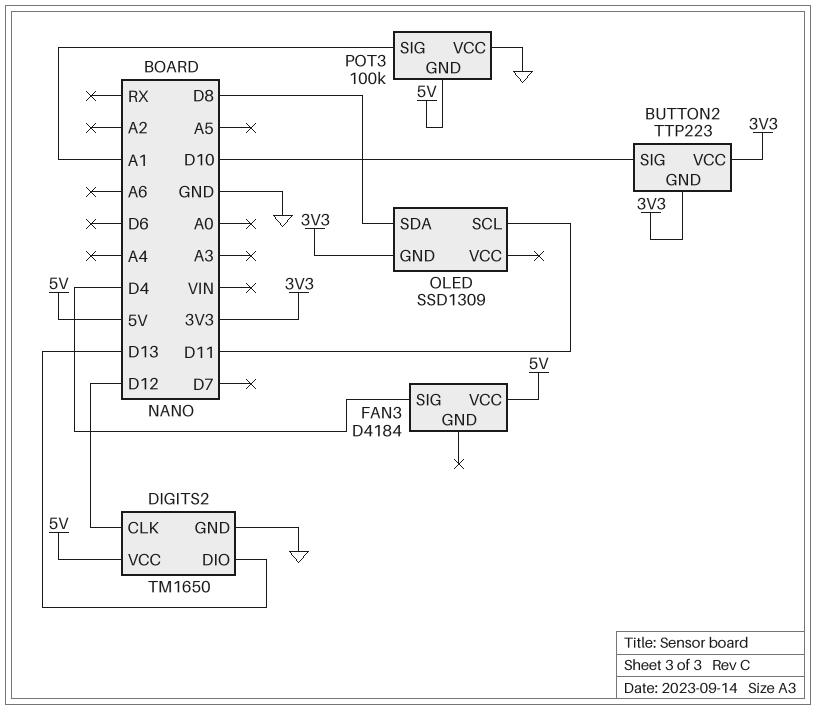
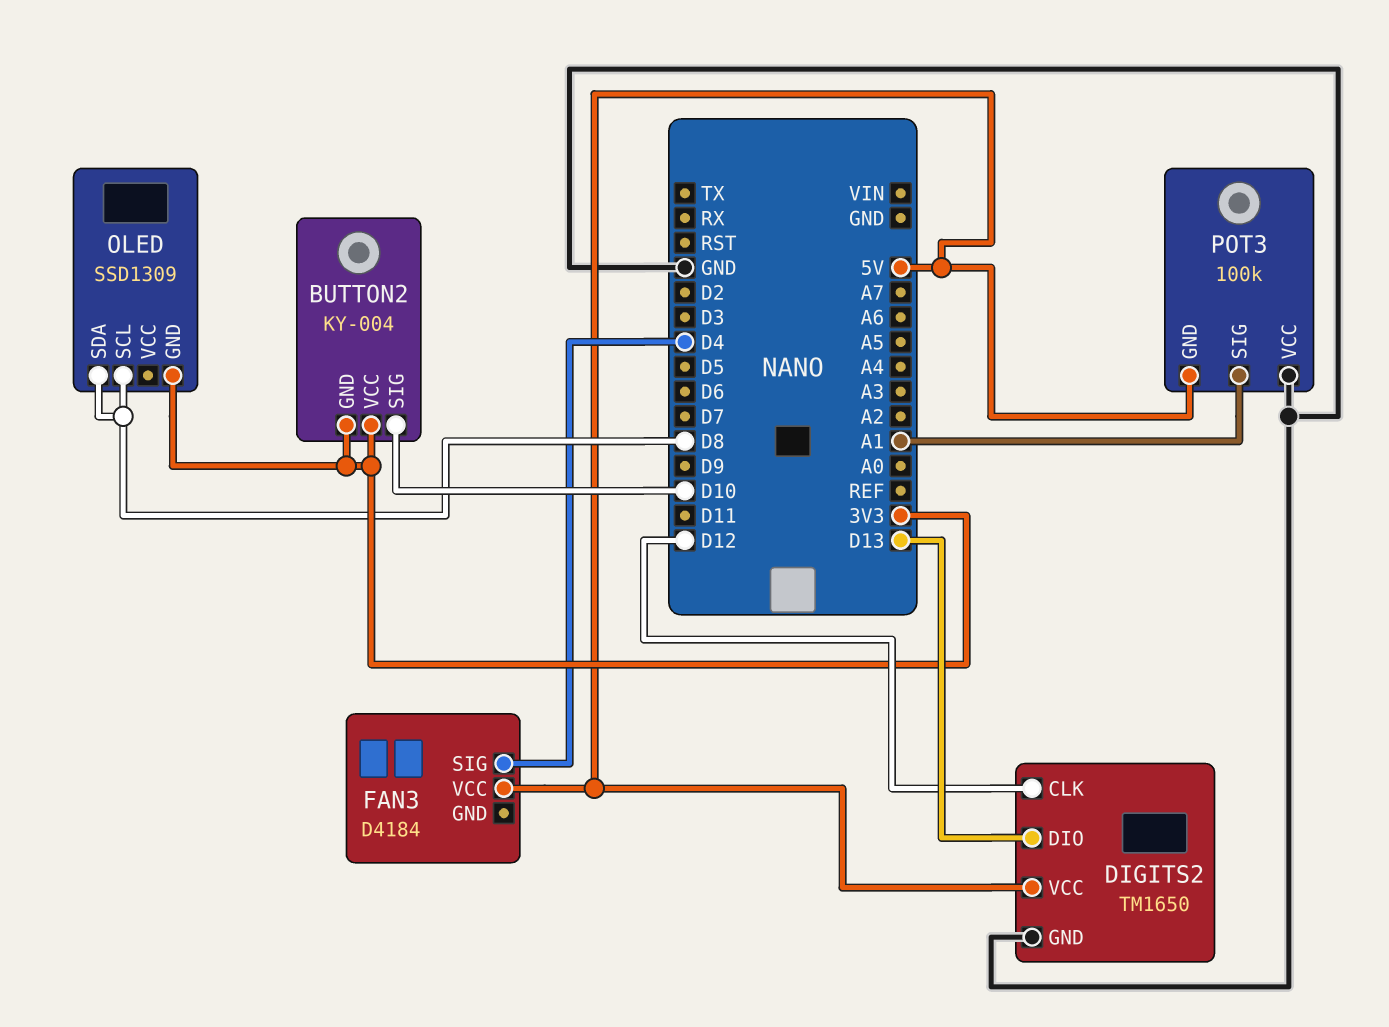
BUTTON2: TTP223 -> KY-004
OLED pin SCL: D11 -> D8

